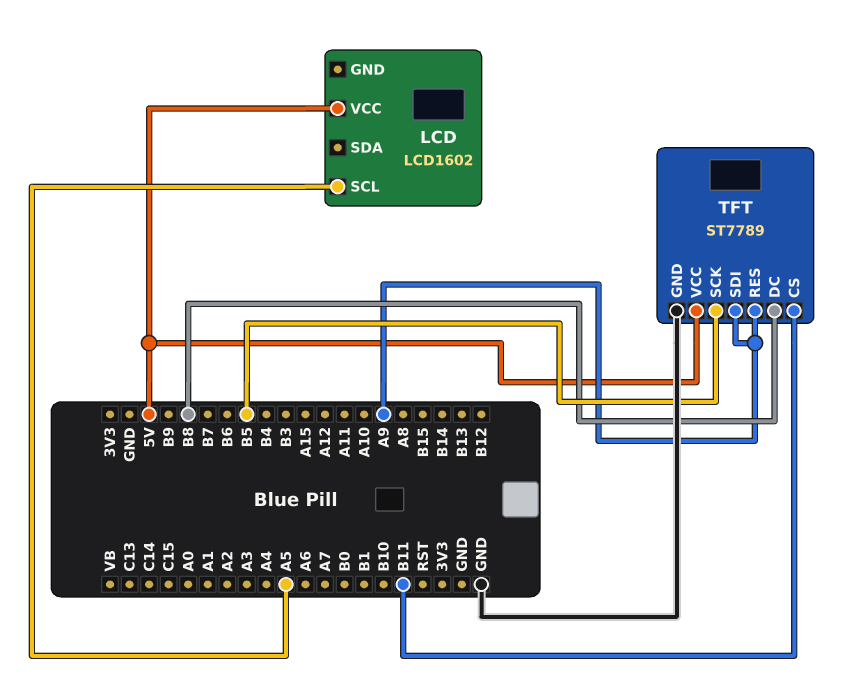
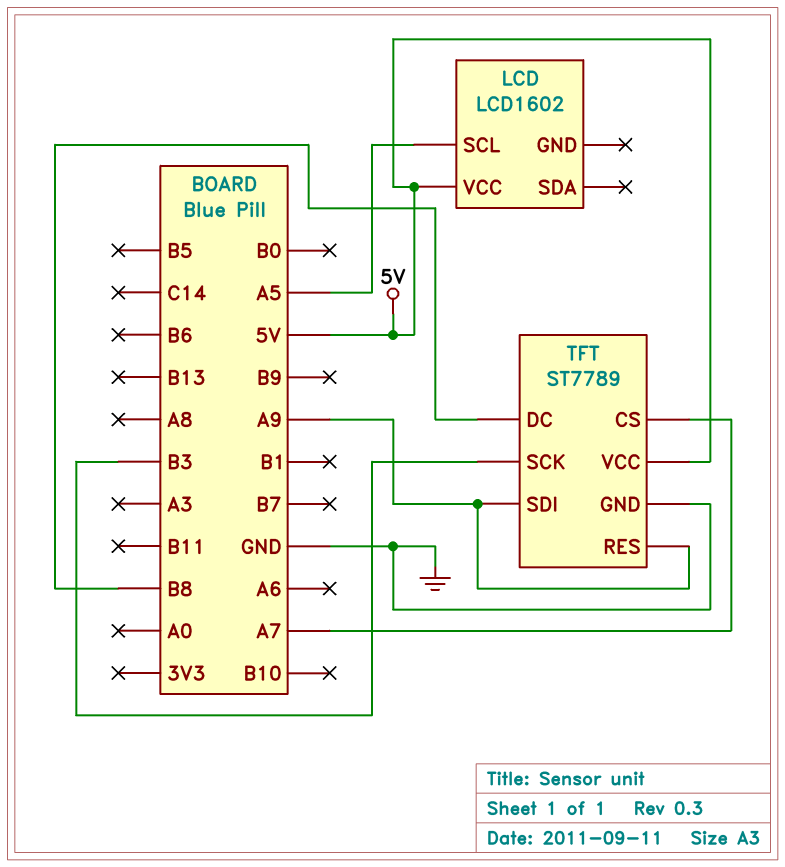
TFT pin CS: B11 -> A7
TFT pin SCK: B5 -> B3

